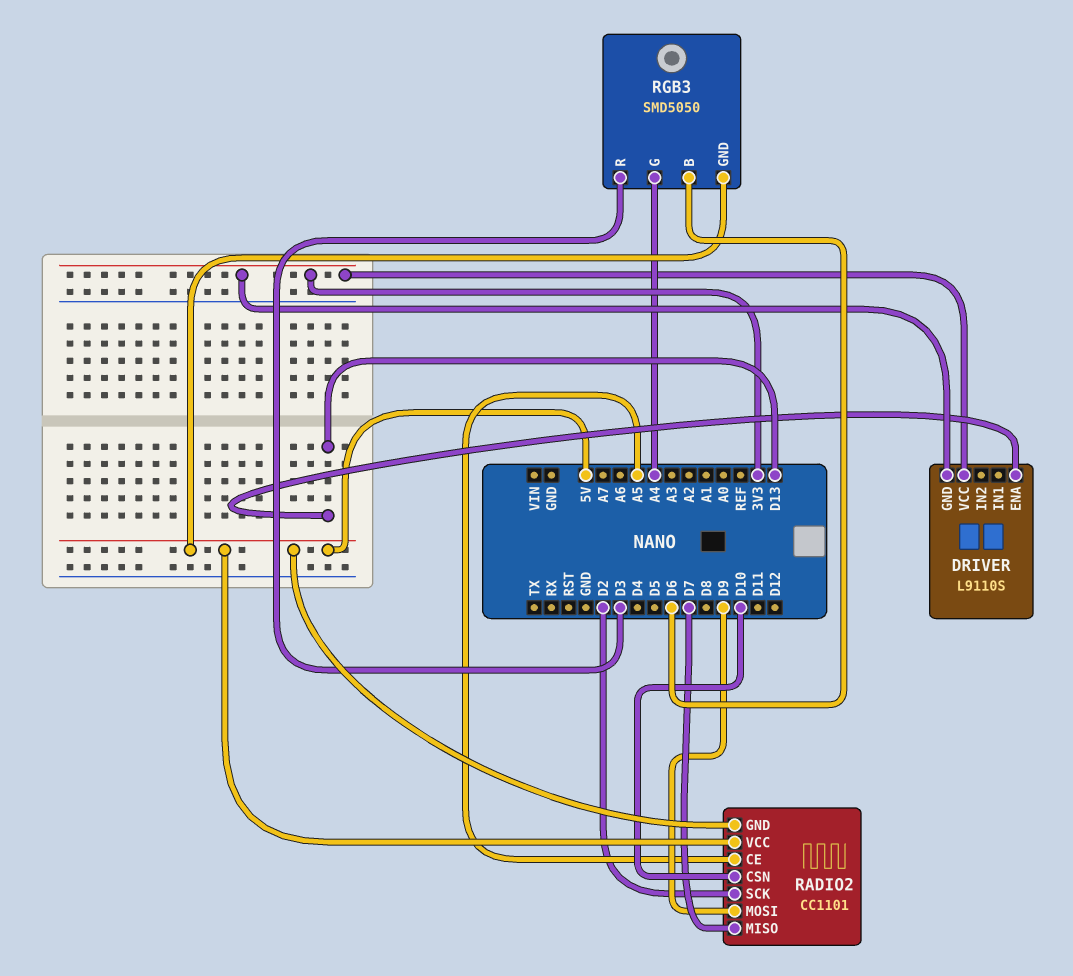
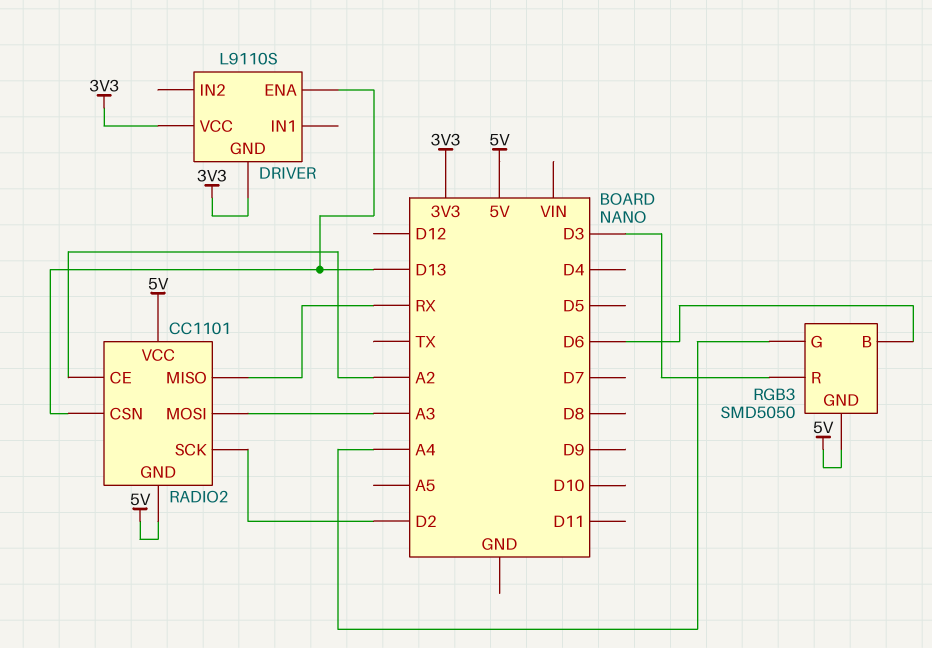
RADIO2 pin CE: A5 -> A2
RADIO2 pin CSN: D10 -> D13
RADIO2 pin MISO: D7 -> RX
RADIO2 pin MOSI: D9 -> A3

